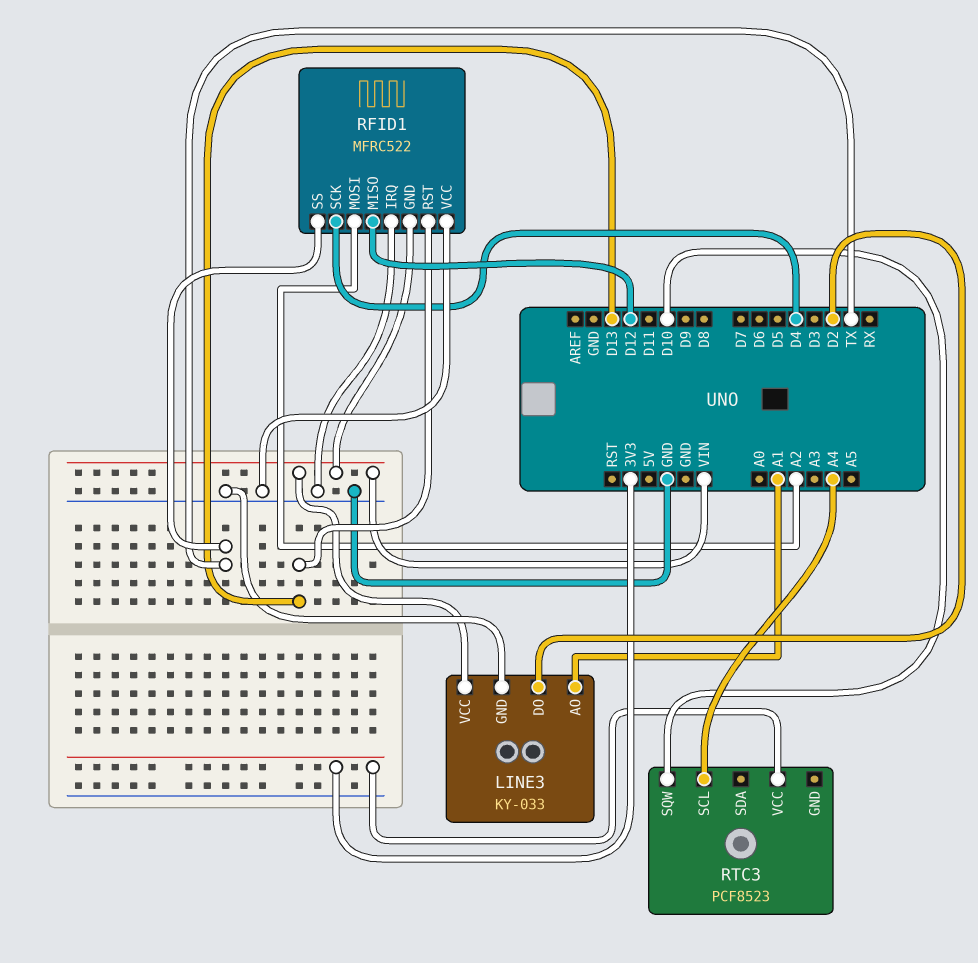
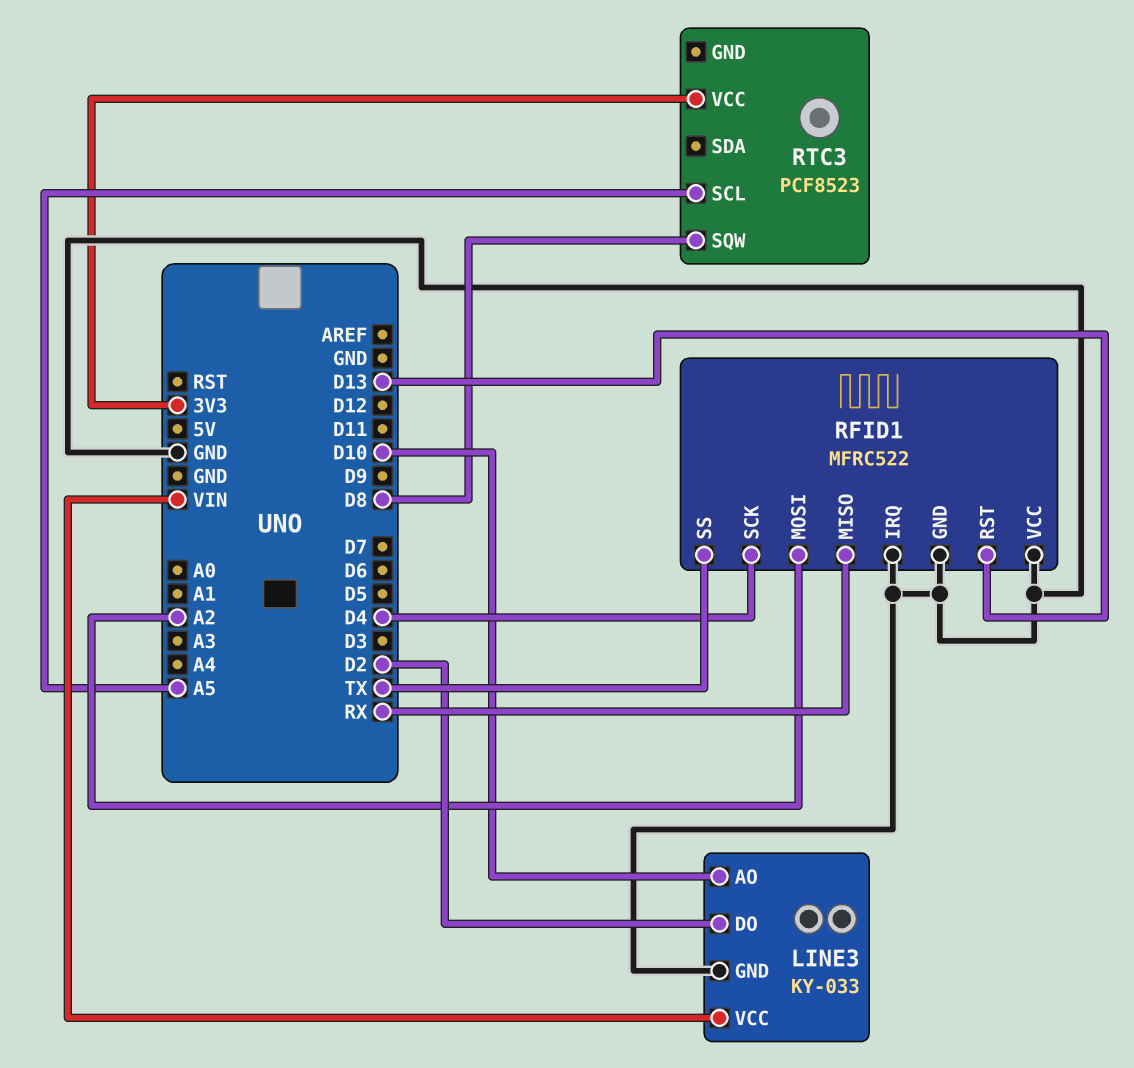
LINE3 pin AO: A1 -> D10
RFID1 pin GND: VIN -> GND
RFID1 pin MISO: D12 -> RX
RTC3 pin SCL: A4 -> A5
RTC3 pin SQW: D10 -> D8

